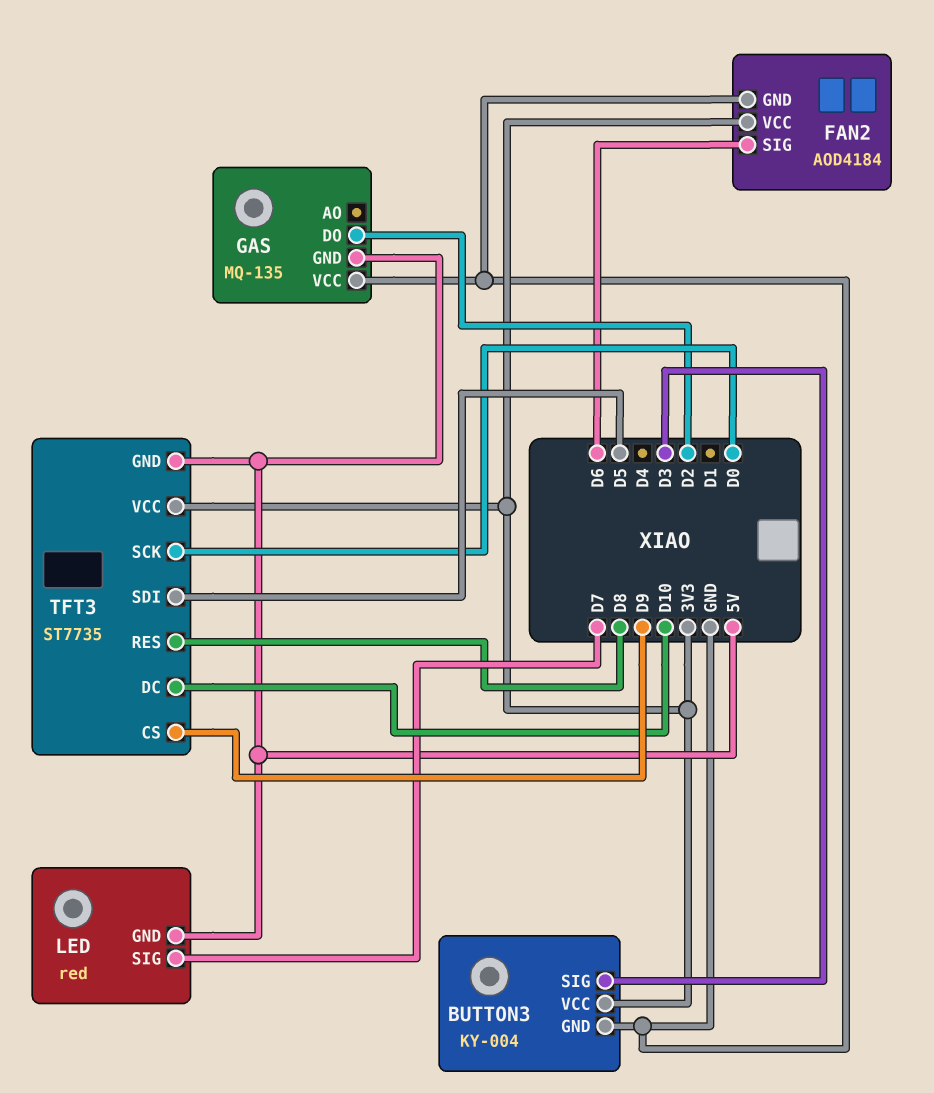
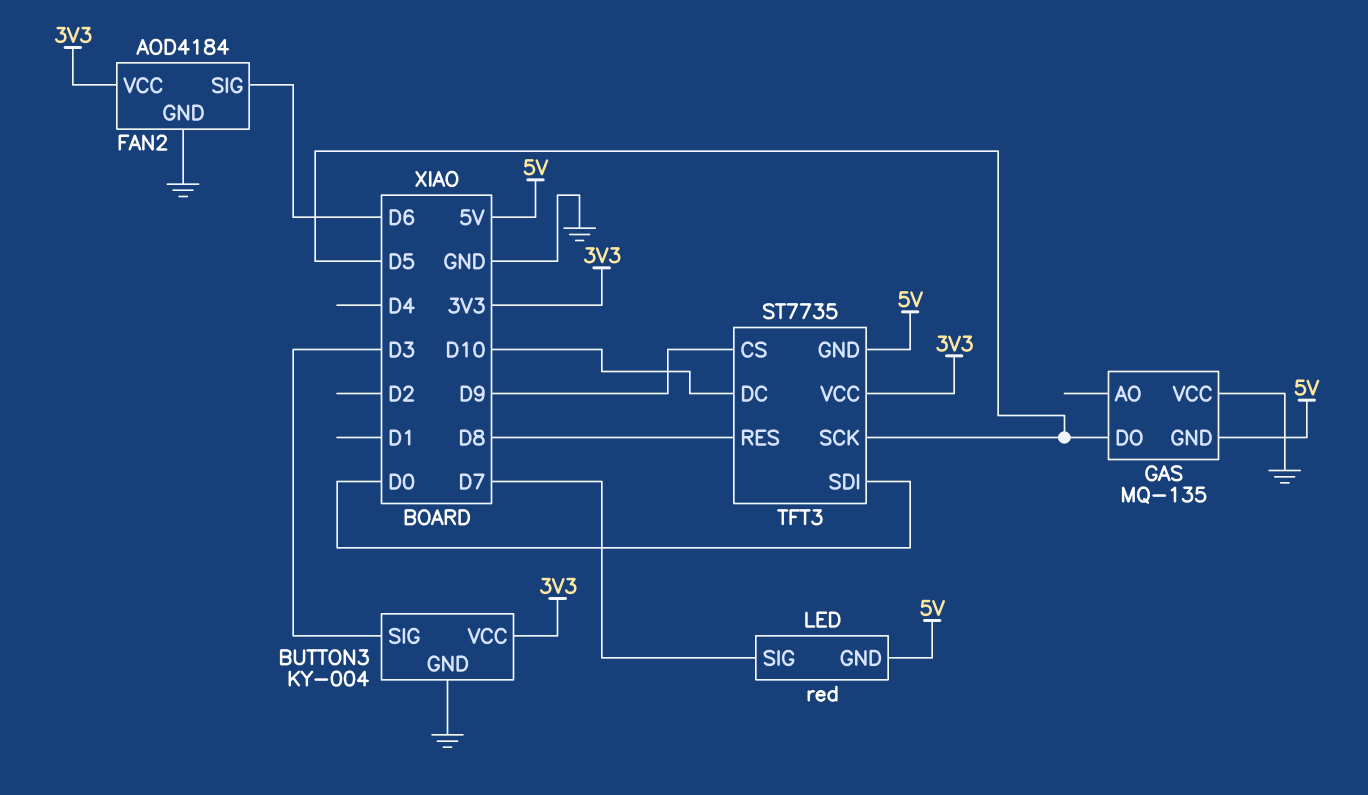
GAS pin DO: D2 -> D5
TFT3 pin SCK: D0 -> D5
TFT3 pin SDI: D5 -> D0

